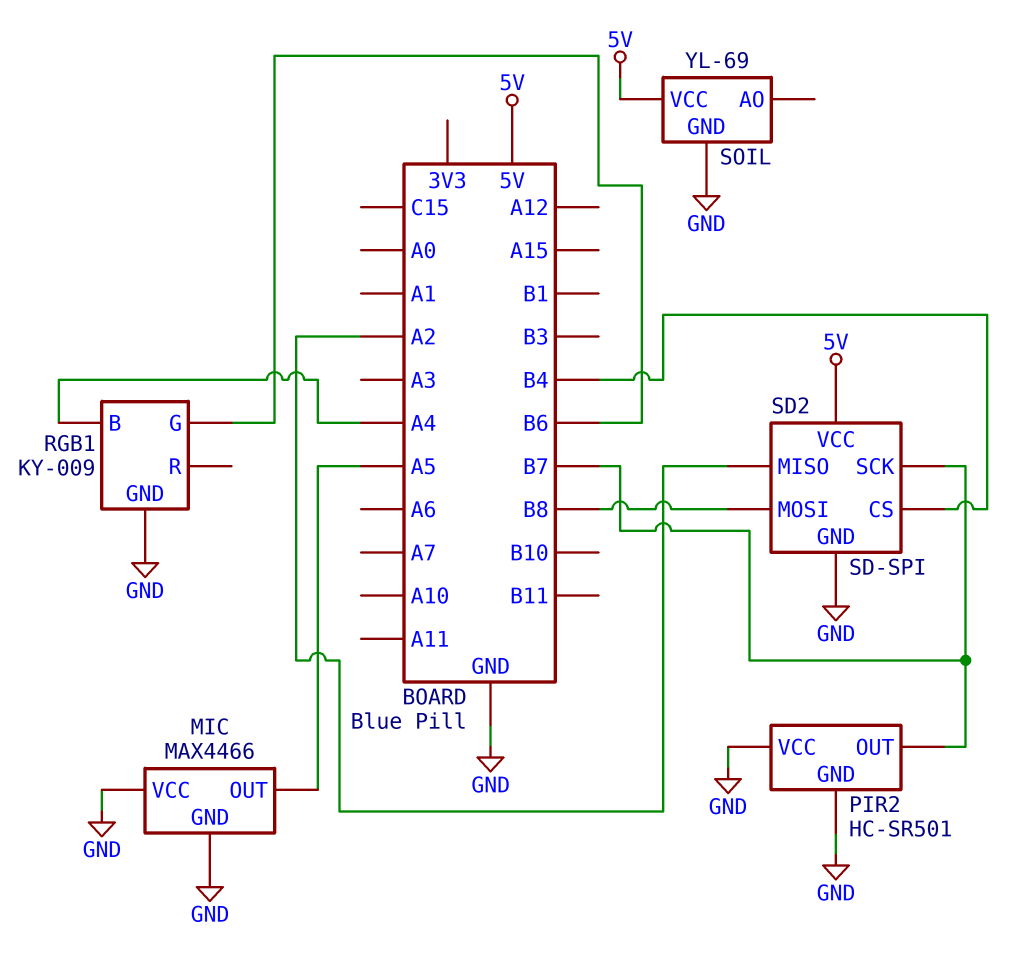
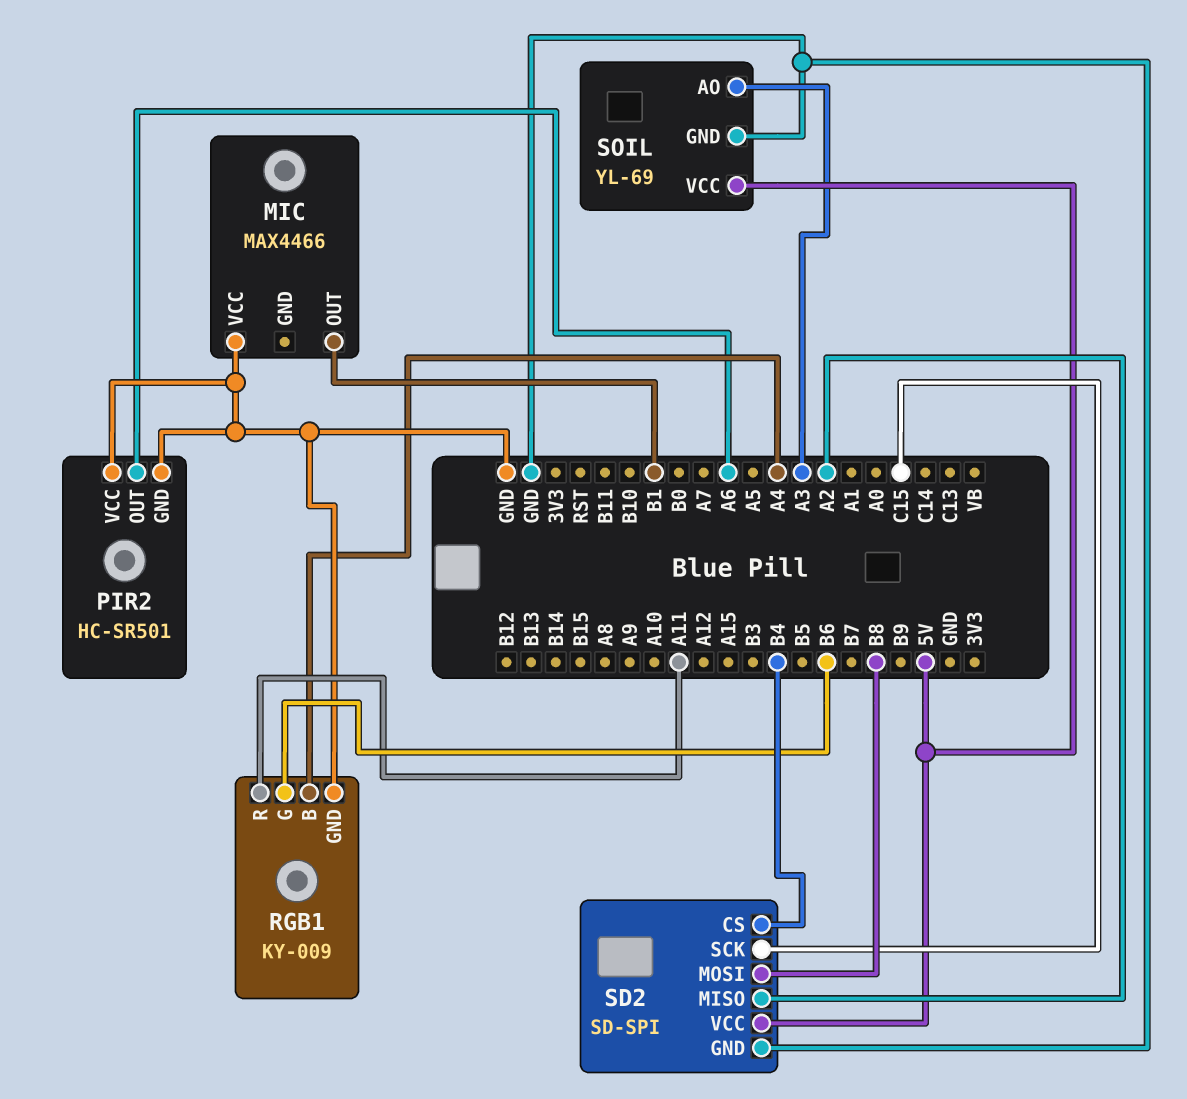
MIC pin GND: GND -> none
MIC pin OUT: A5 -> B1
PIR2 pin OUT: B7 -> A6
RGB1 pin R: none -> A11
SD2 pin SCK: B7 -> C15
SOIL pin AO: none -> A3

